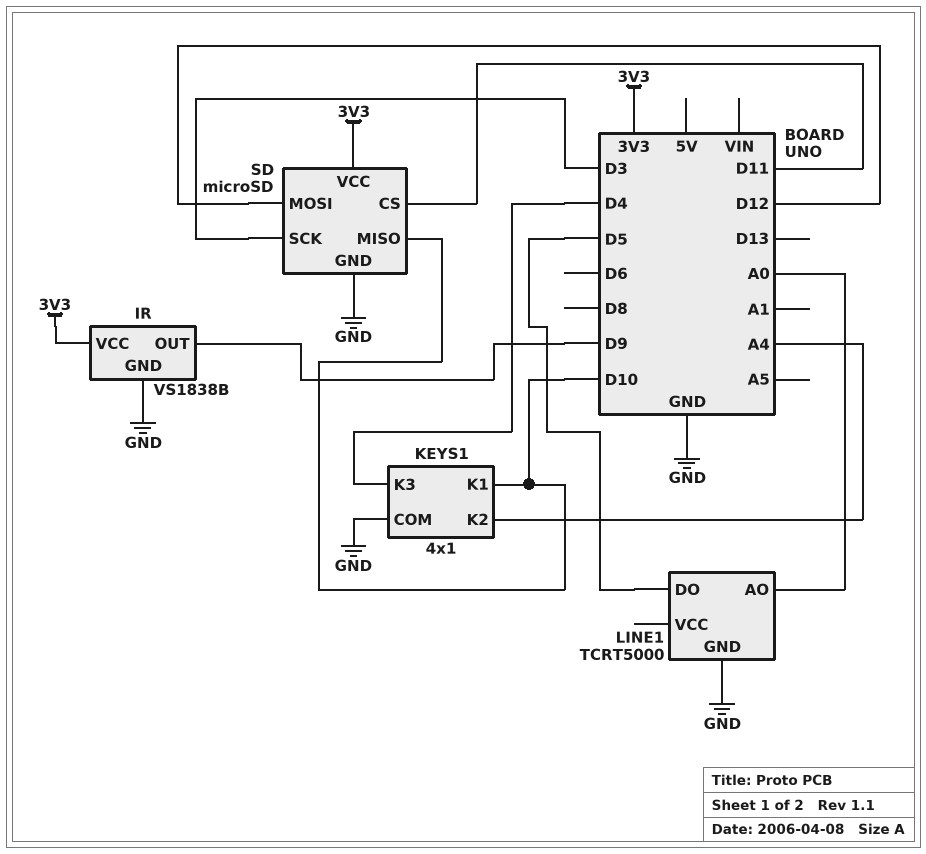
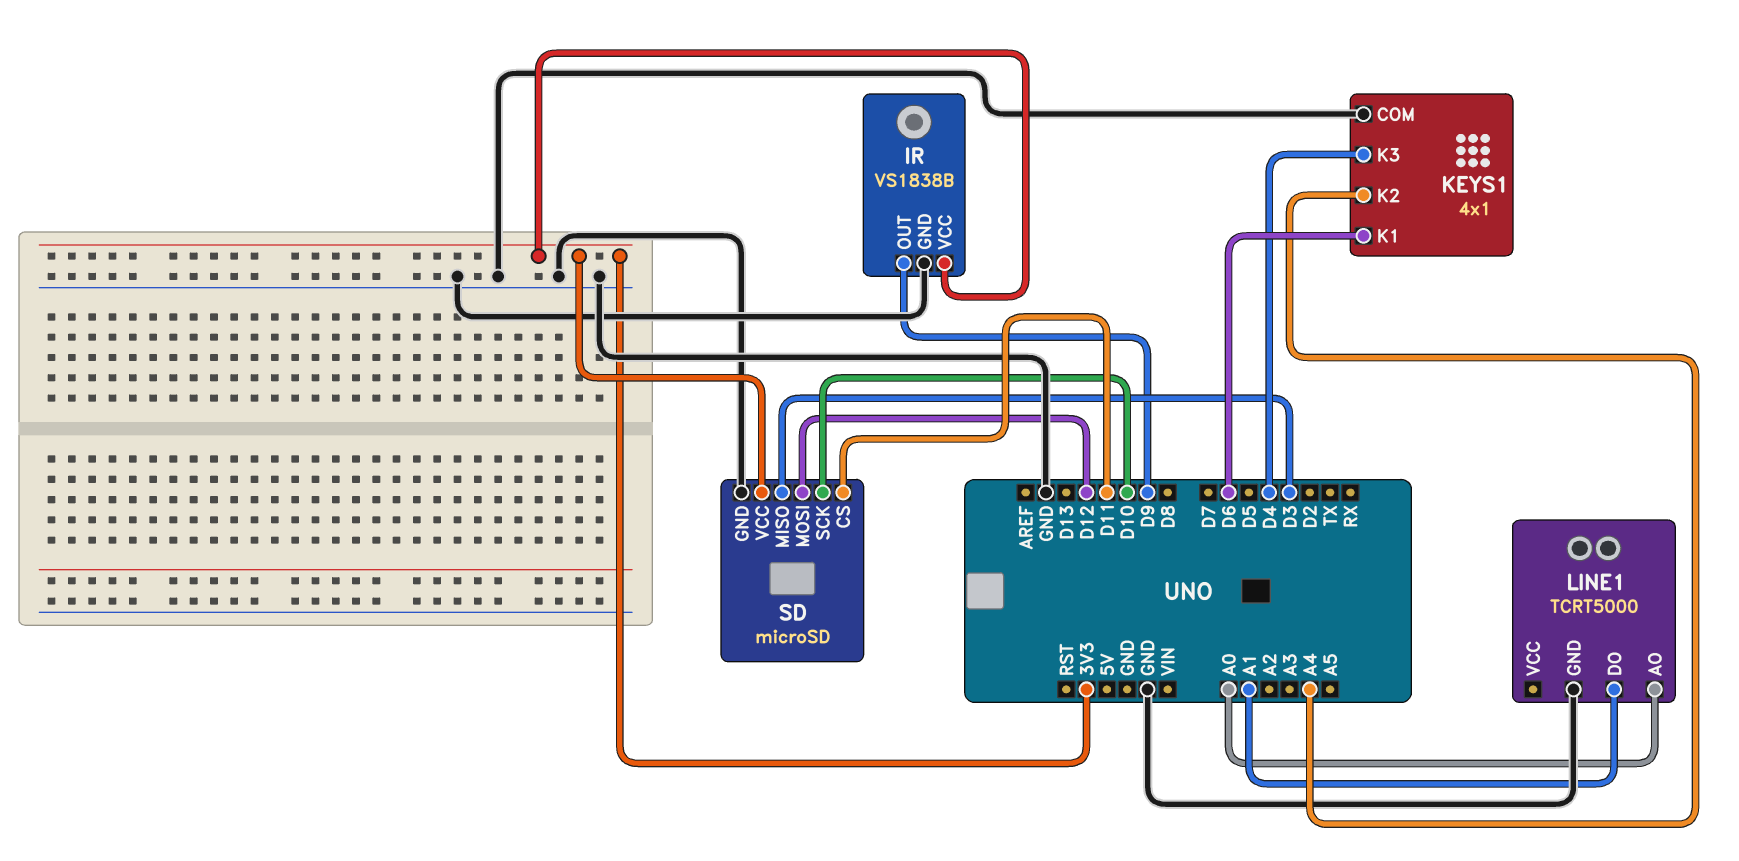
KEYS1 pin K1: D10 -> D6
LINE1 pin DO: D5 -> A1
SD pin MISO: D10 -> D3
SD pin SCK: D3 -> D10

